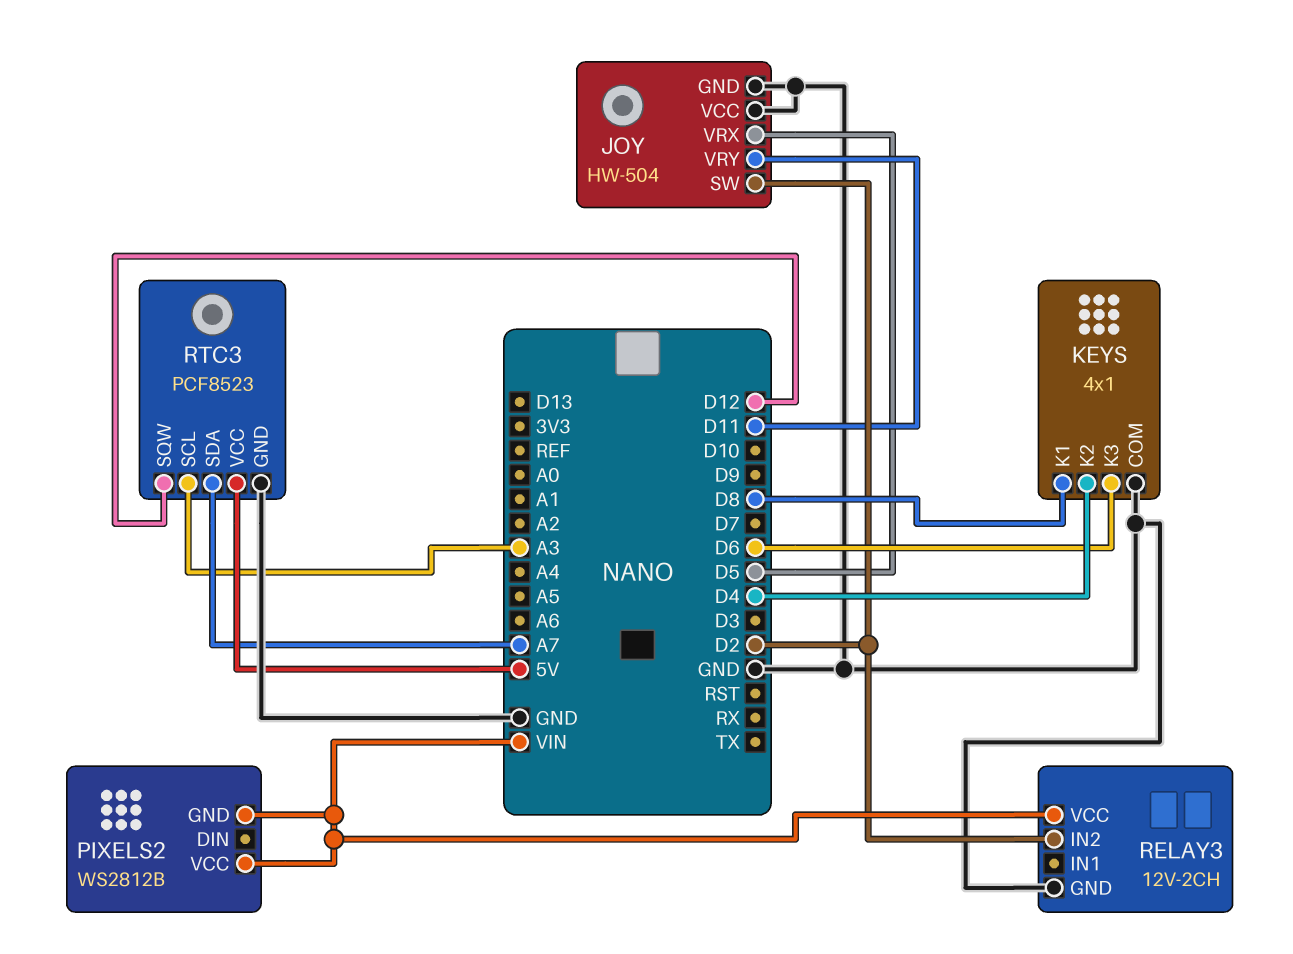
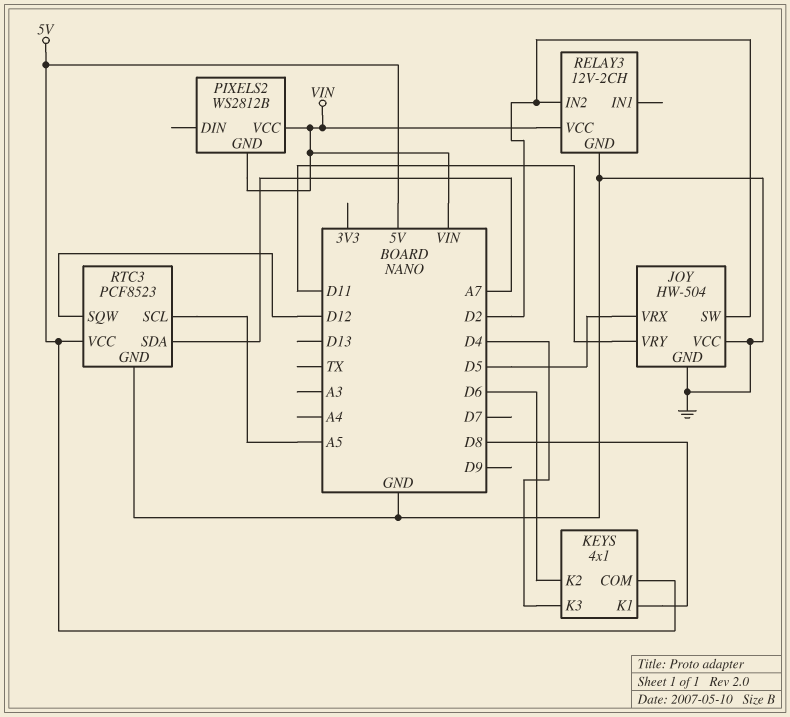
KEYS pin COM: GND -> 5V
KEYS pin K2: D4 -> D6
KEYS pin K3: D6 -> D4
RTC3 pin SCL: A3 -> A5

